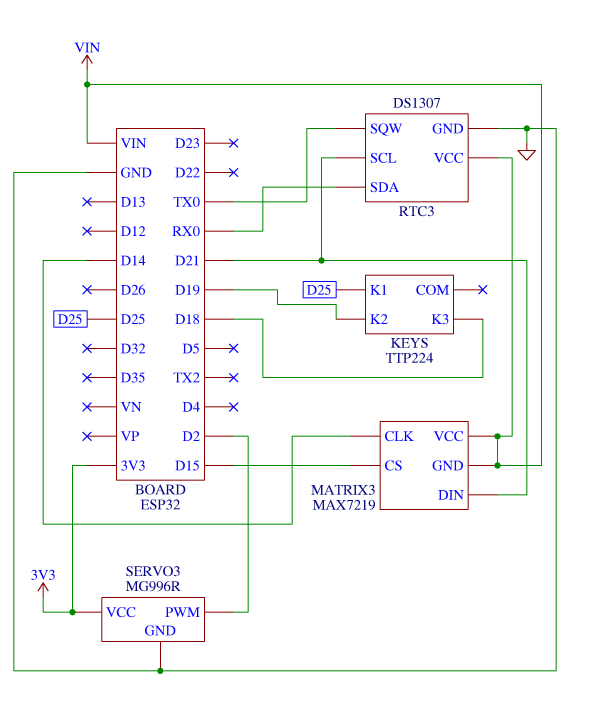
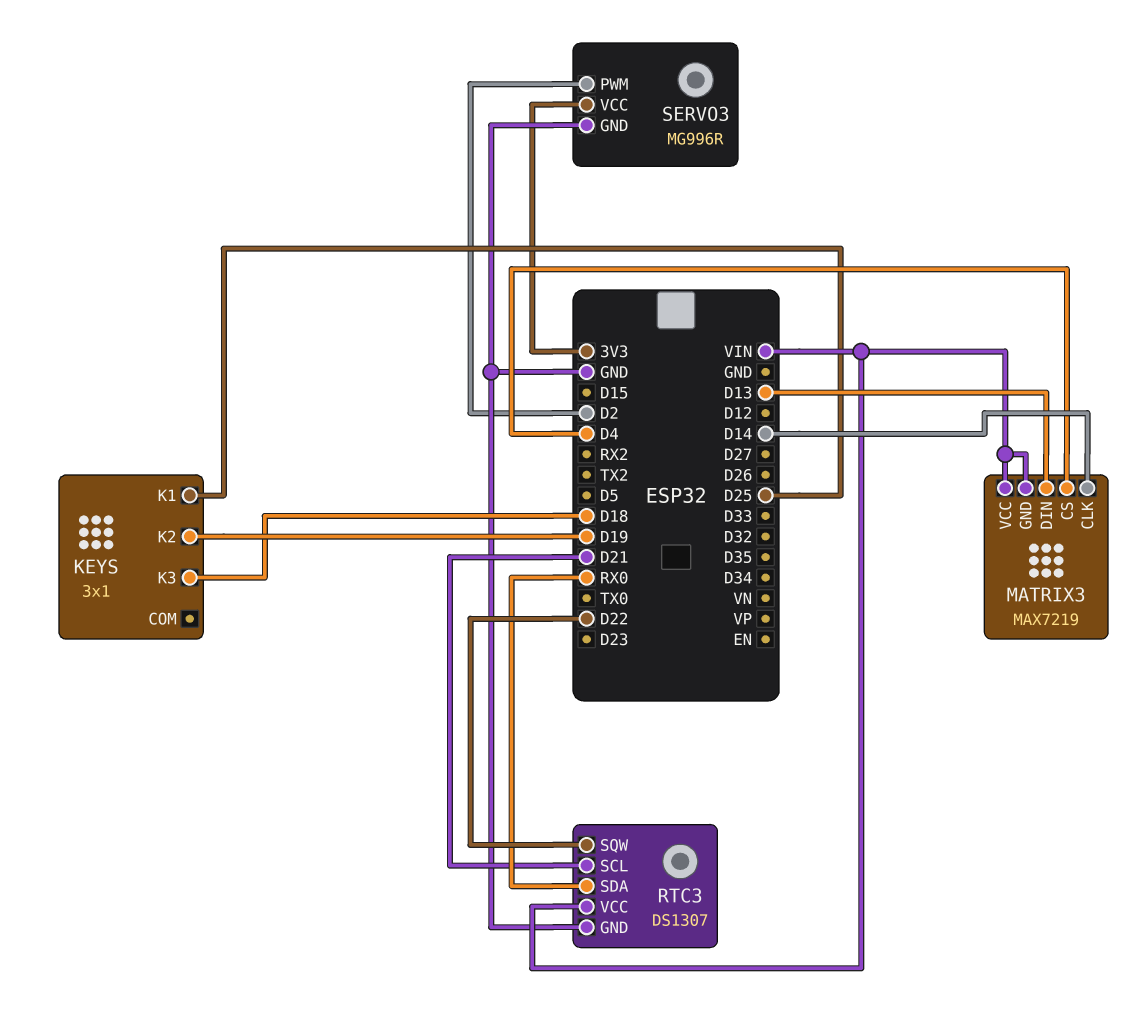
KEYS: TTP224 -> 3x1
MATRIX3 pin CS: D15 -> D4
MATRIX3 pin DIN: D21 -> D13
RTC3 pin SQW: TX0 -> D22

